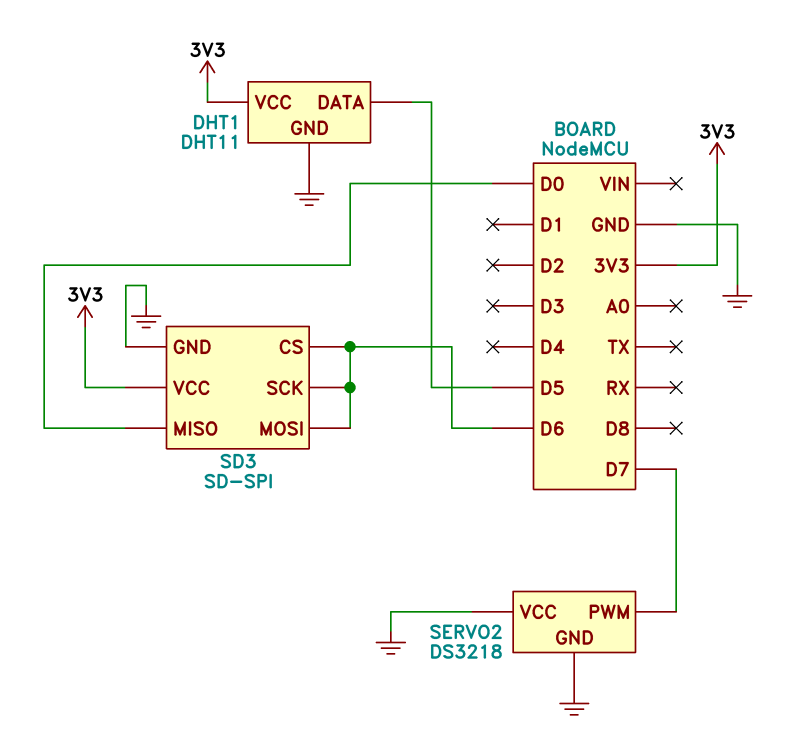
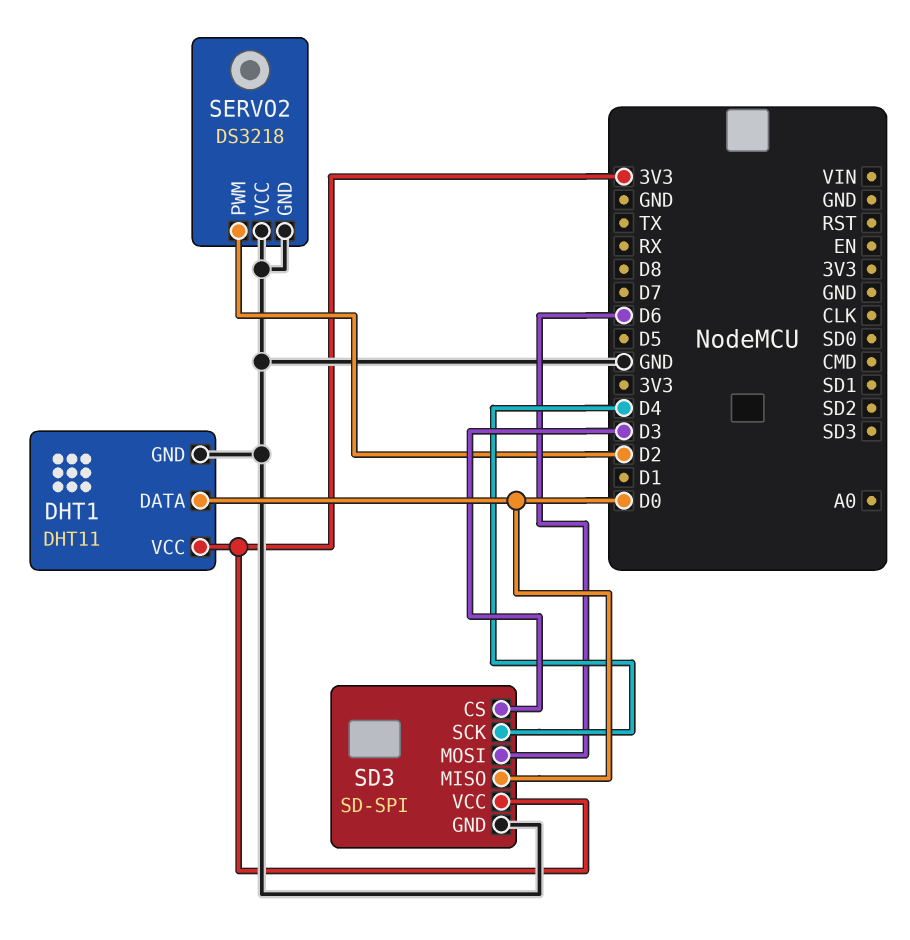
DHT1 pin DATA: D5 -> D0
SD3 pin CS: D6 -> D3
SD3 pin SCK: D6 -> D4
SERVO2 pin PWM: D7 -> D2

